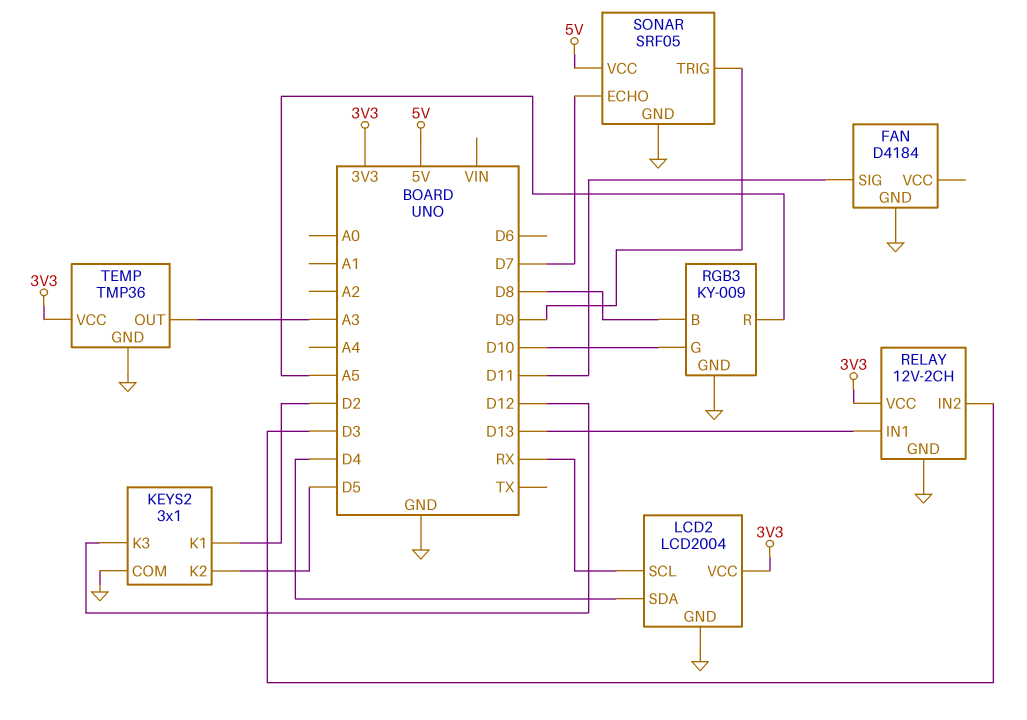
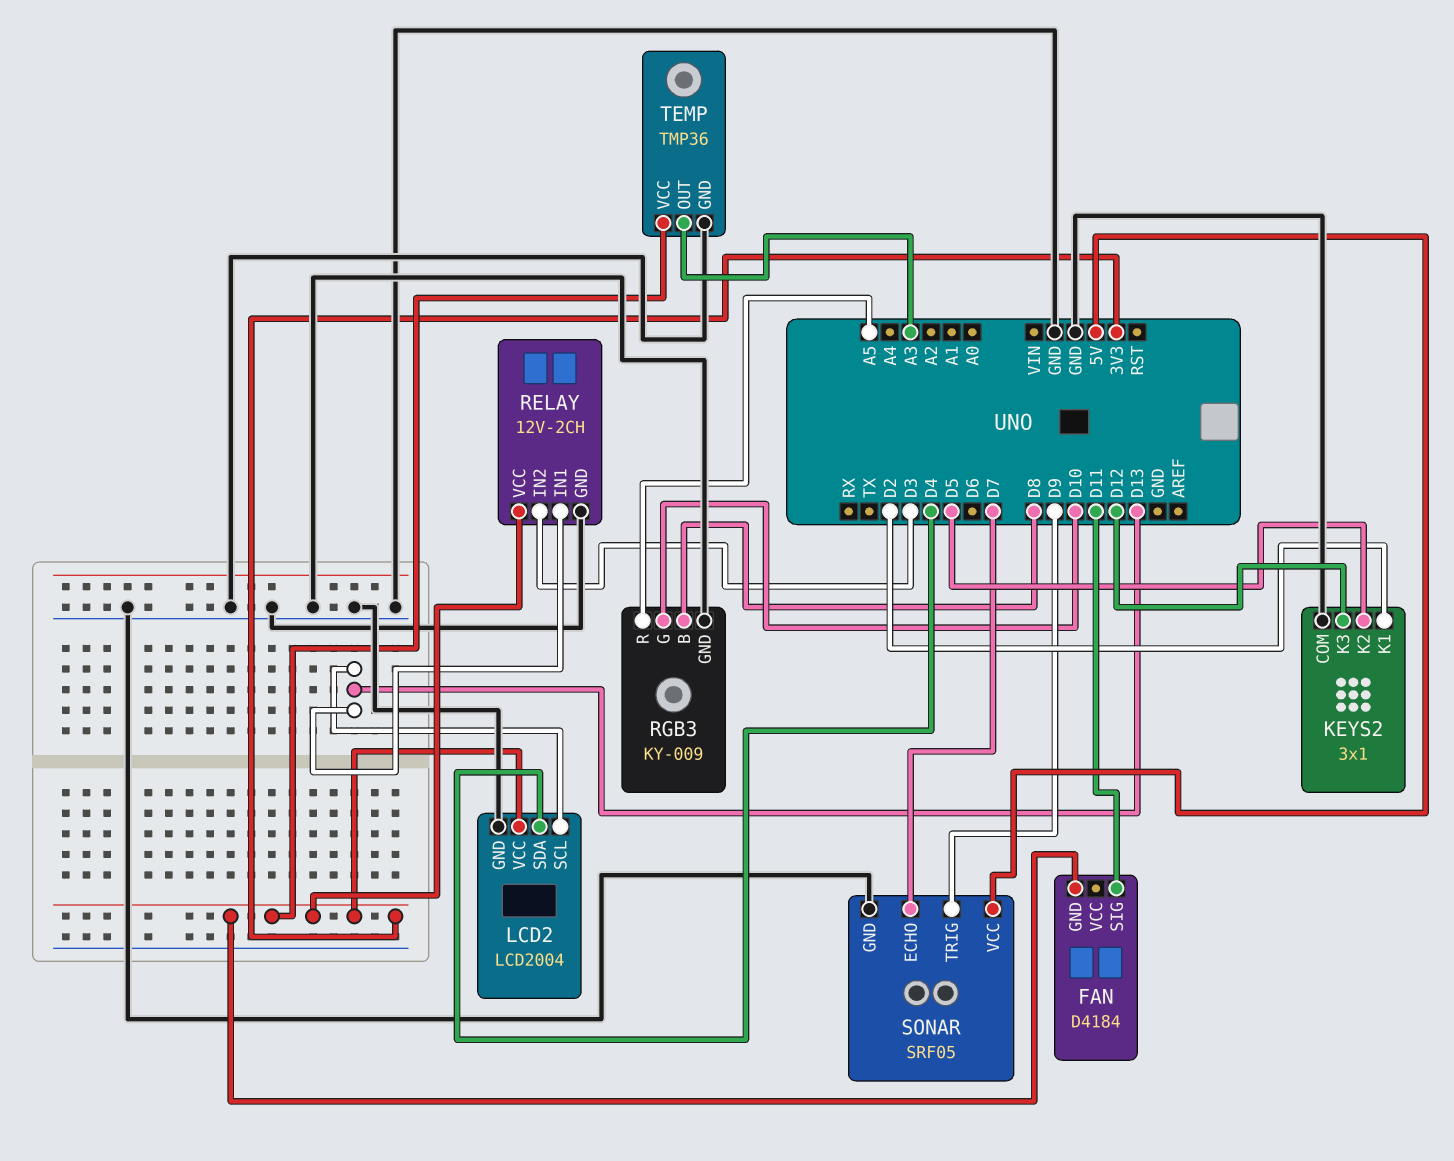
FAN pin GND: GND -> 3V3
LCD2 pin SCL: RX -> D13

